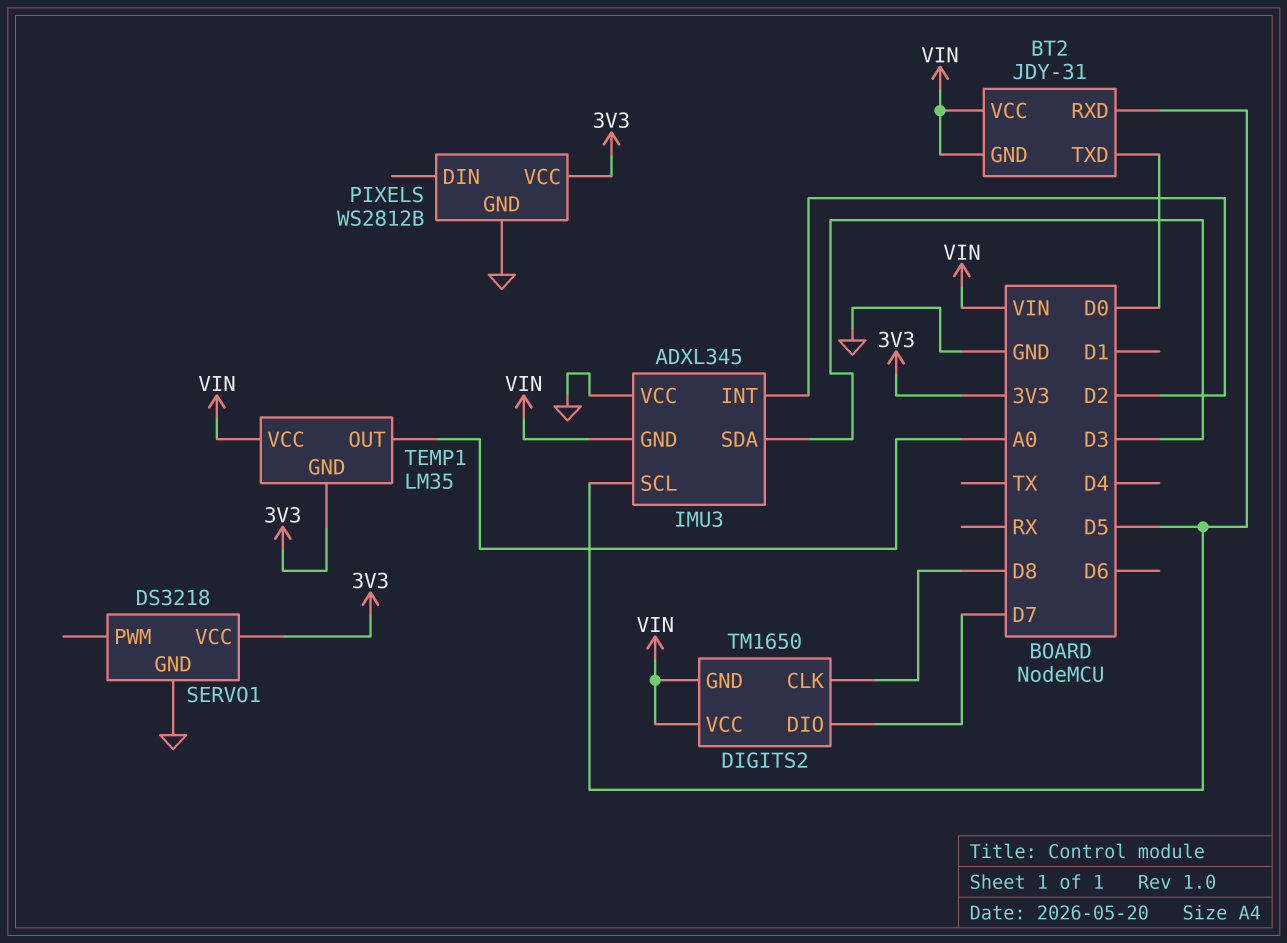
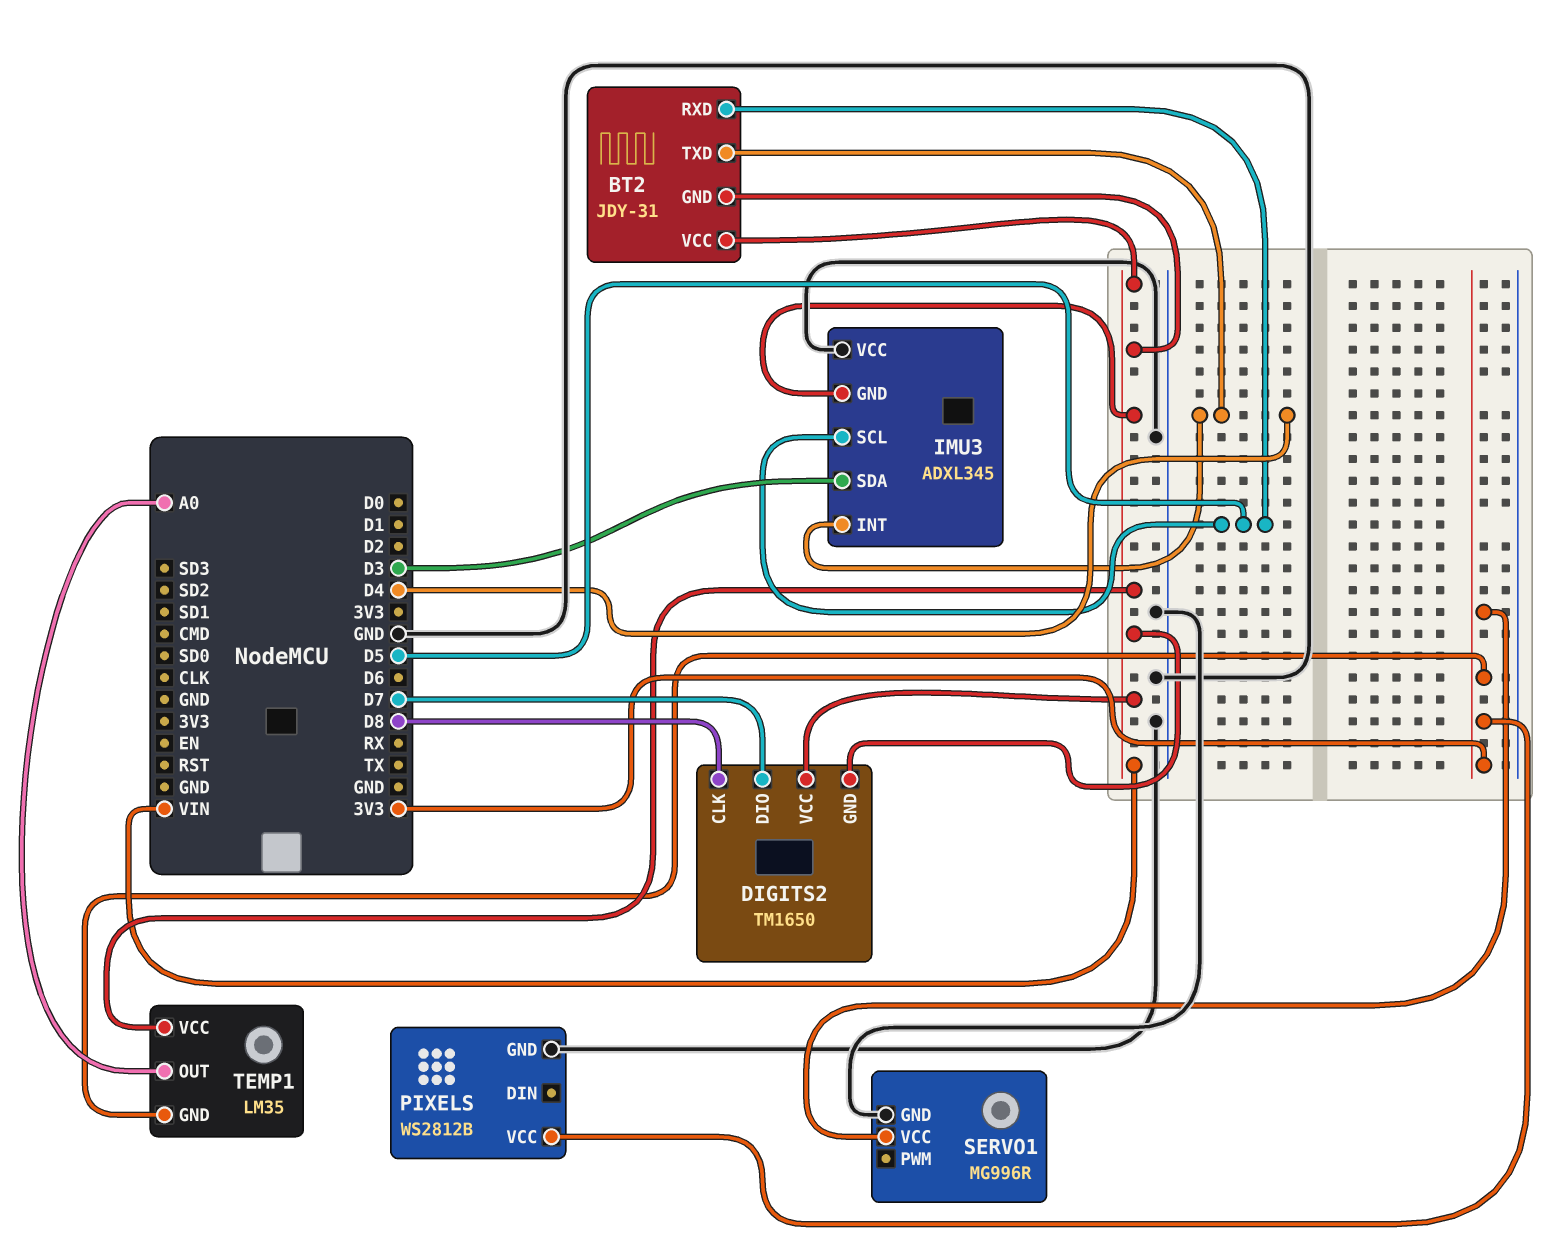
BT2 pin TXD: D0 -> D4
IMU3 pin INT: D2 -> D4
SERVO1: DS3218 -> MG996R

